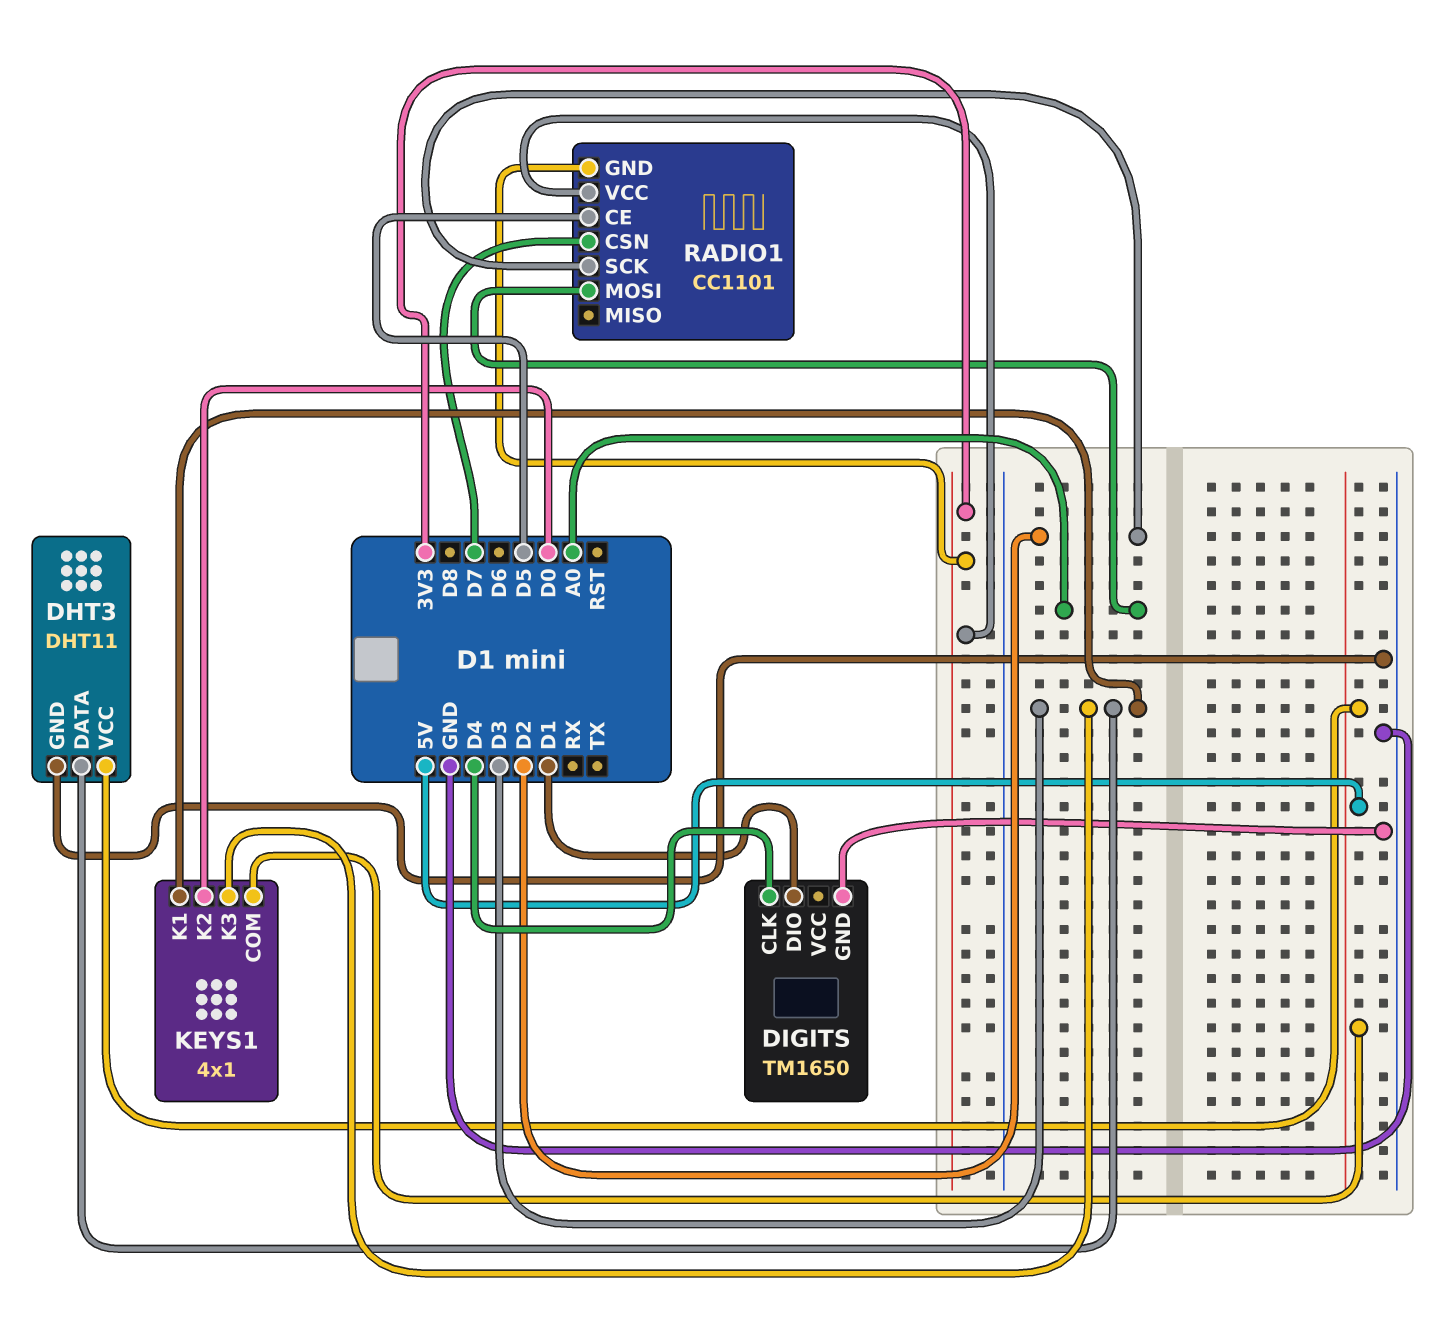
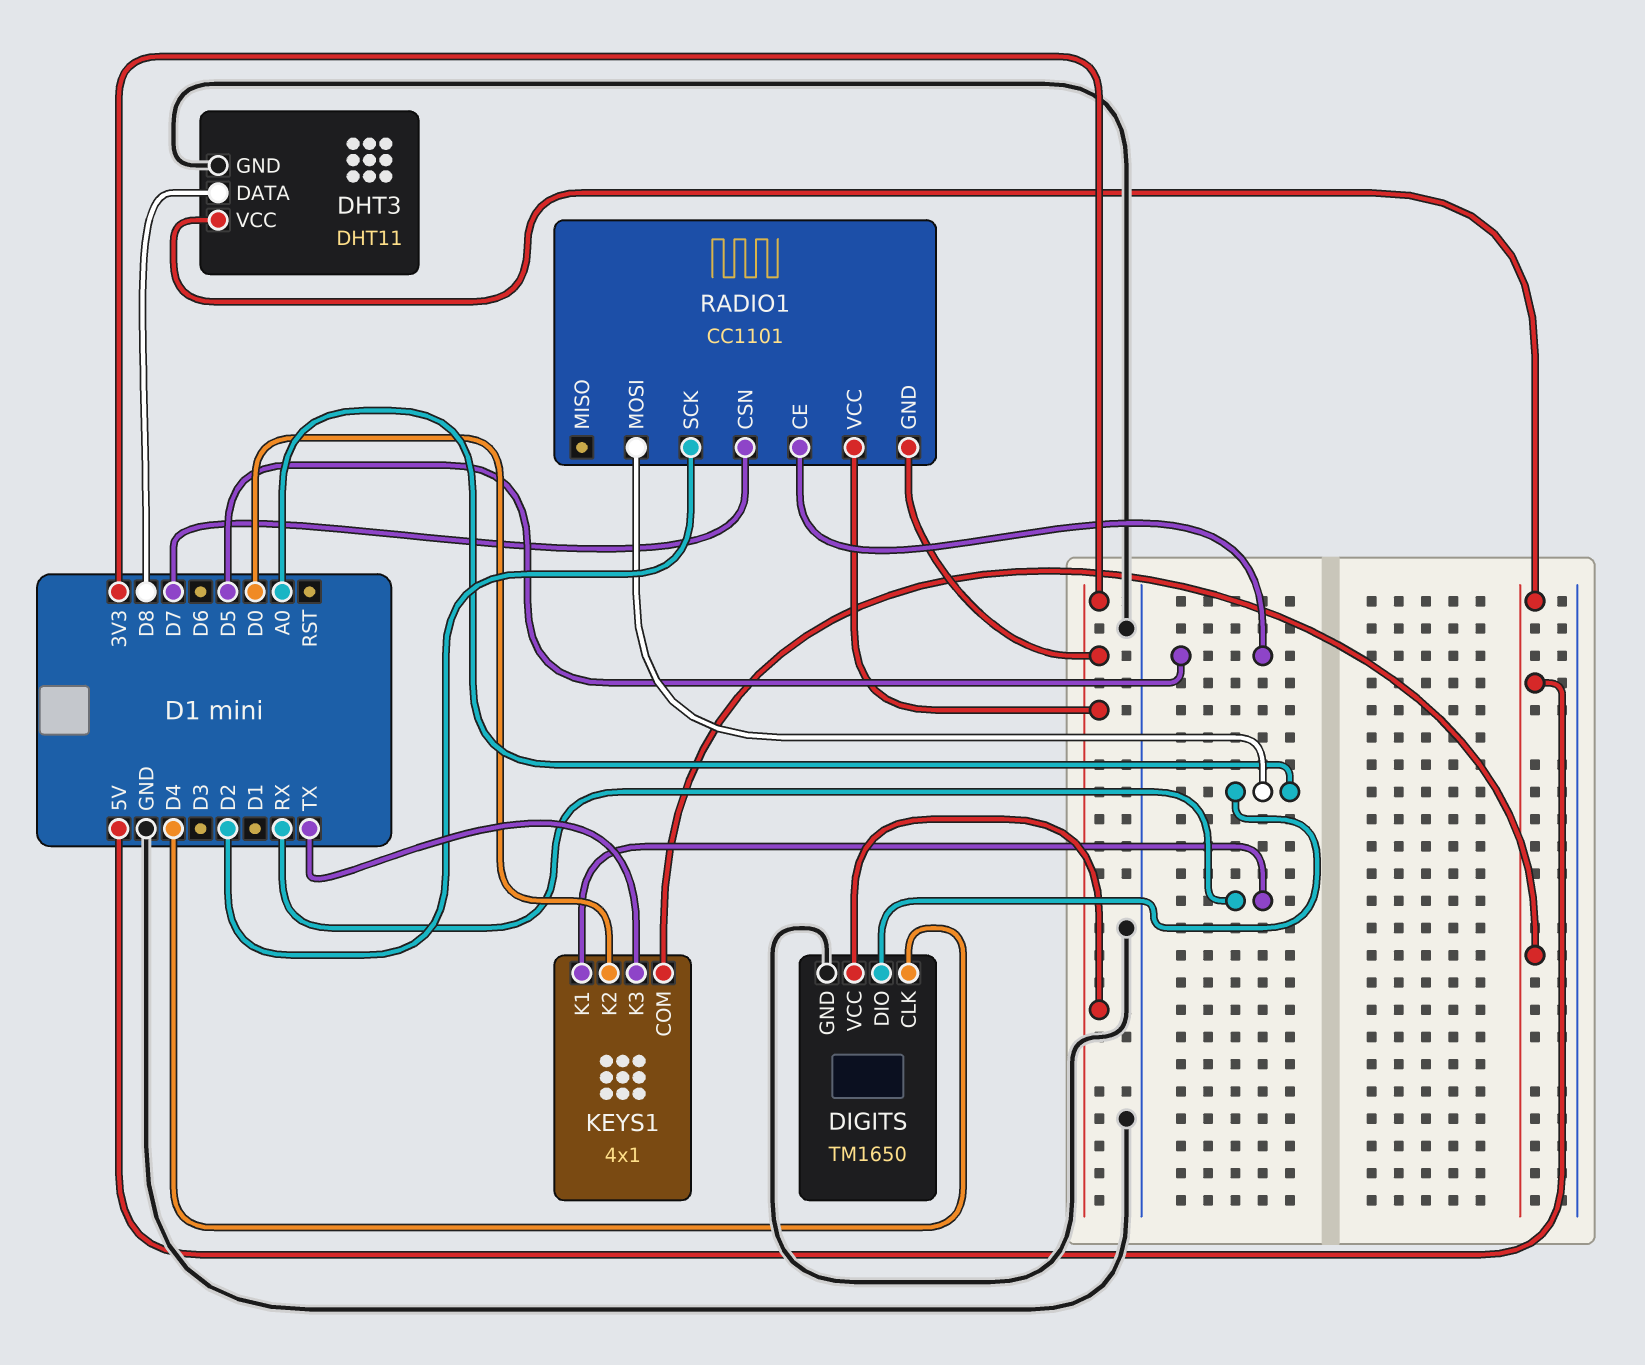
DHT3 pin DATA: D3 -> D8
DIGITS pin DIO: D1 -> A0
DIGITS pin VCC: none -> 3V3
KEYS1 pin K1: D3 -> RX
KEYS1 pin K3: D3 -> TX

